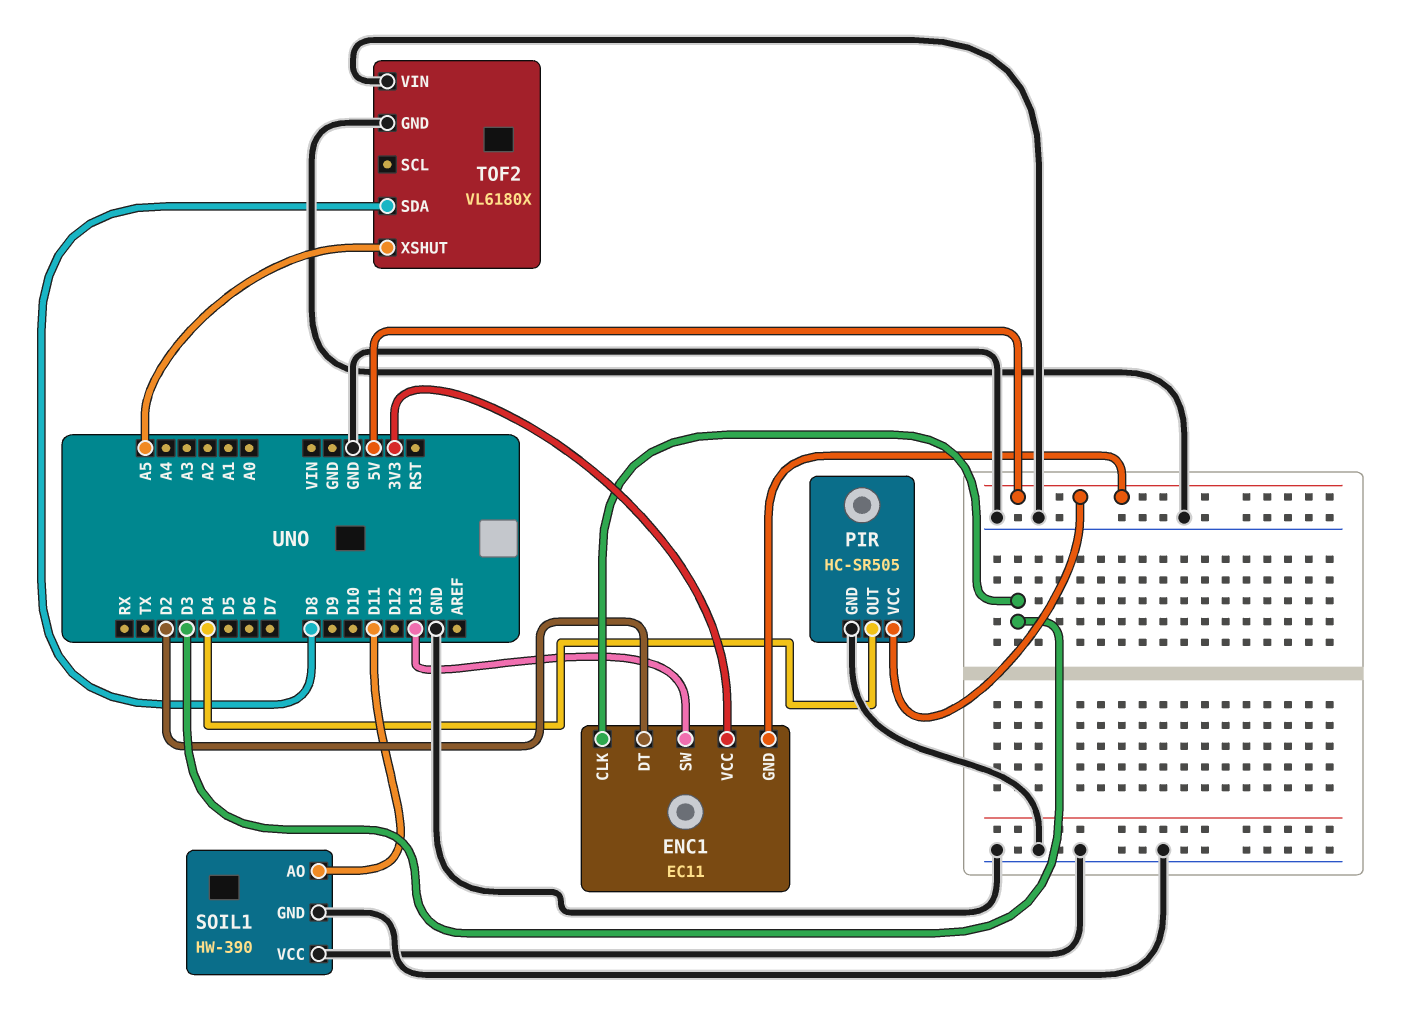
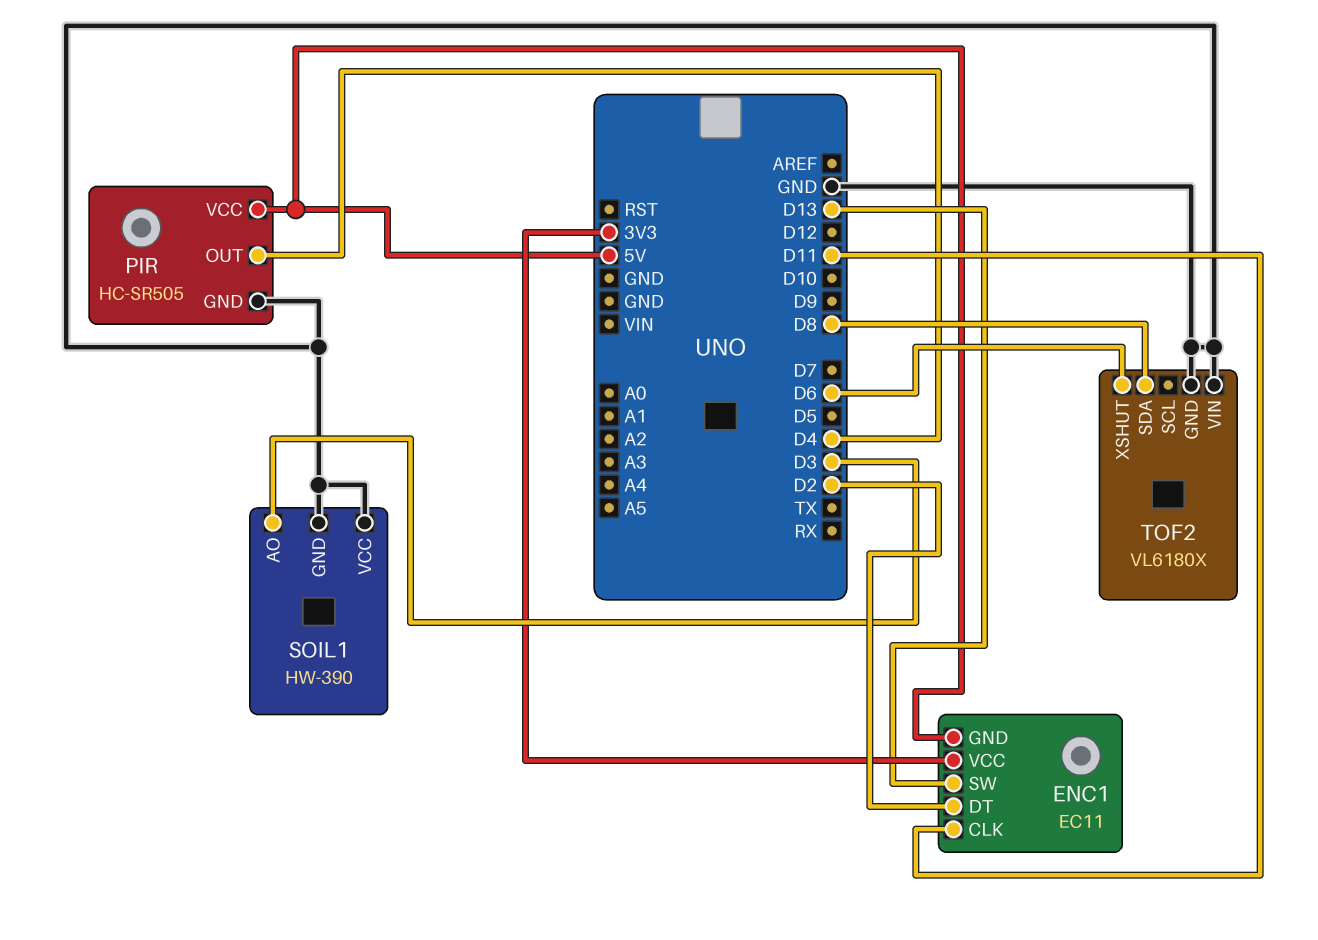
ENC1 pin CLK: D3 -> D11
SOIL1 pin AO: D11 -> D3
TOF2 pin XSHUT: A5 -> D6

